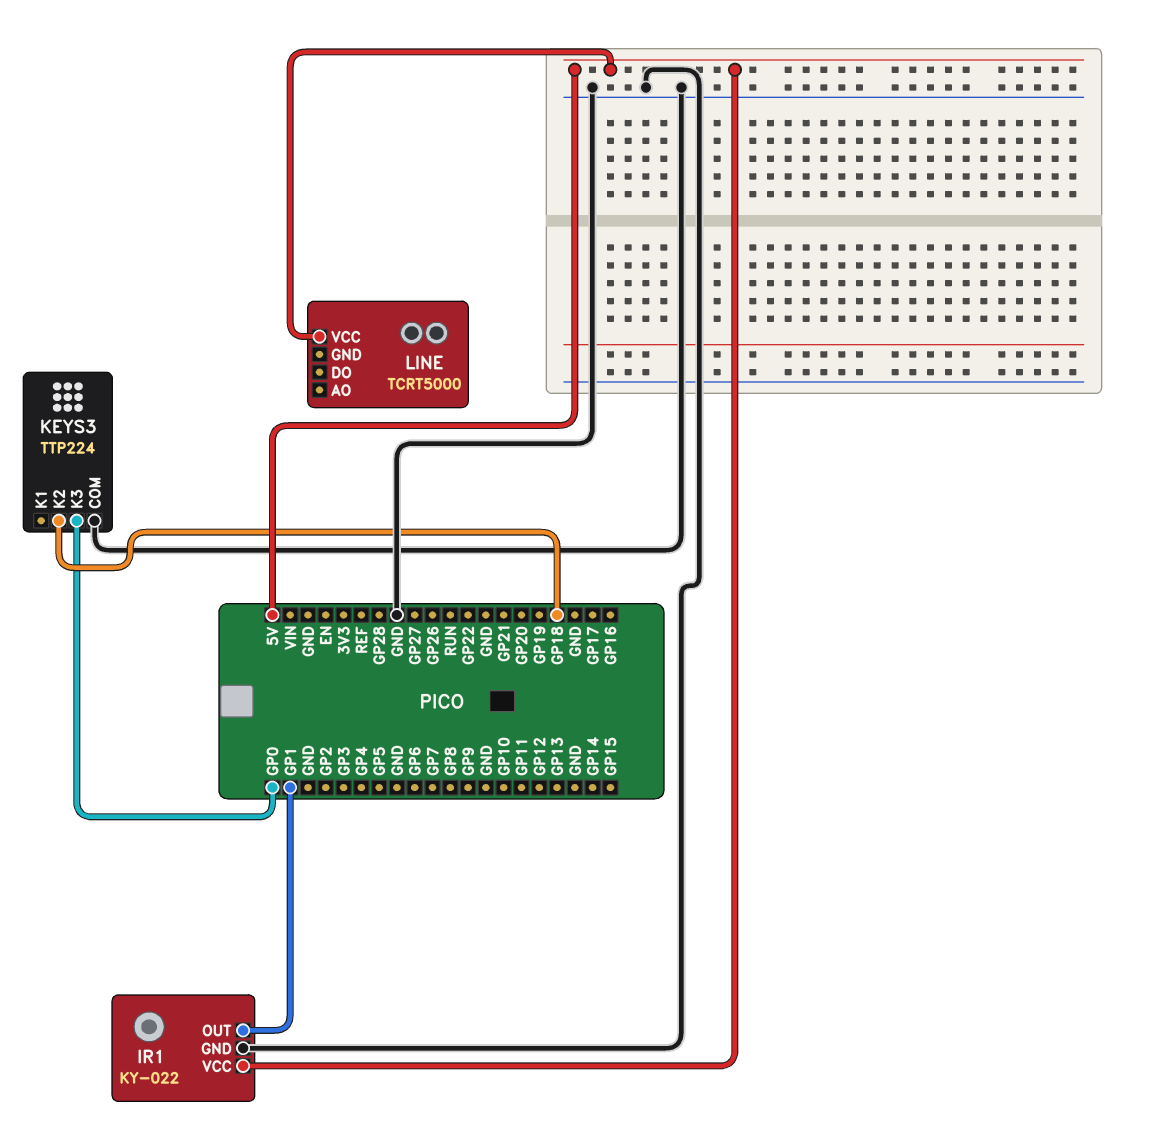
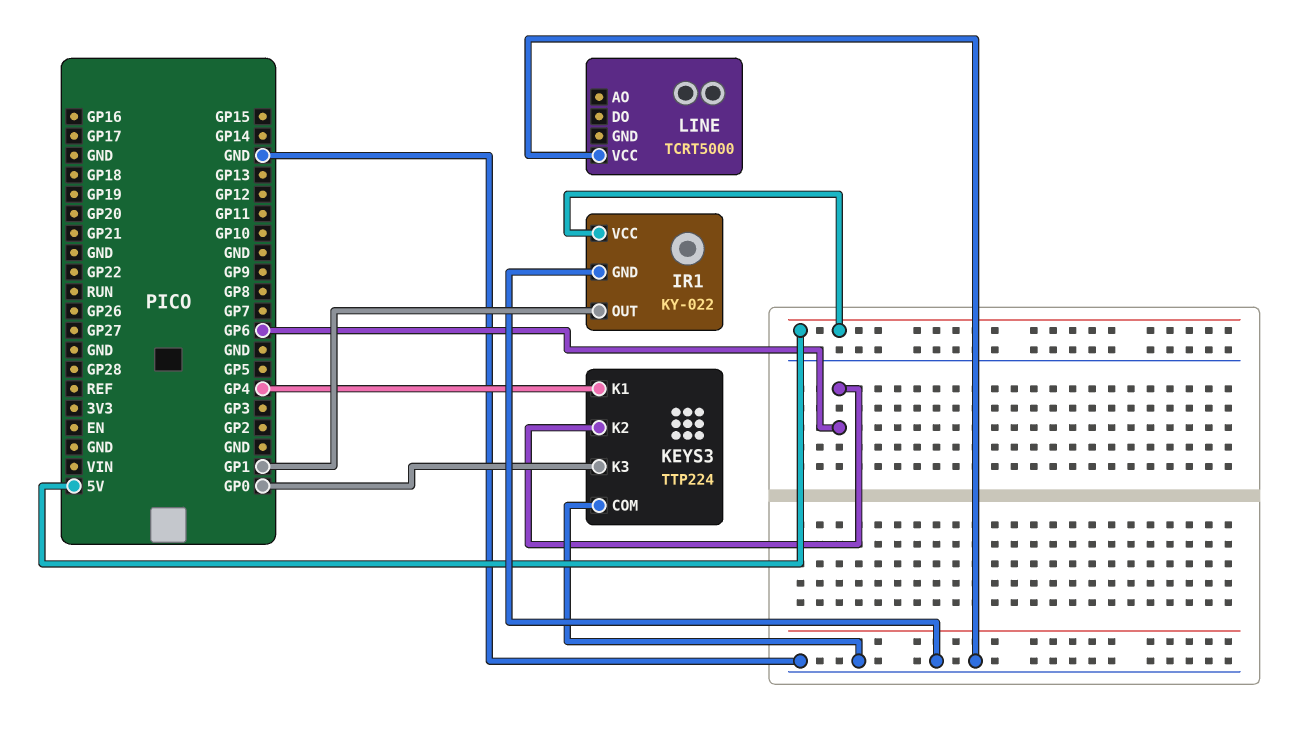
KEYS3 pin K1: none -> GP4
KEYS3 pin K2: GP18 -> GP6
LINE pin VCC: 5V -> GND

